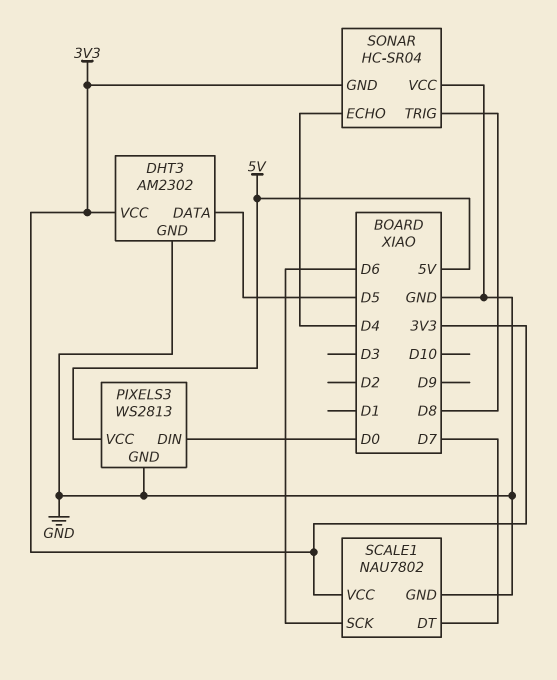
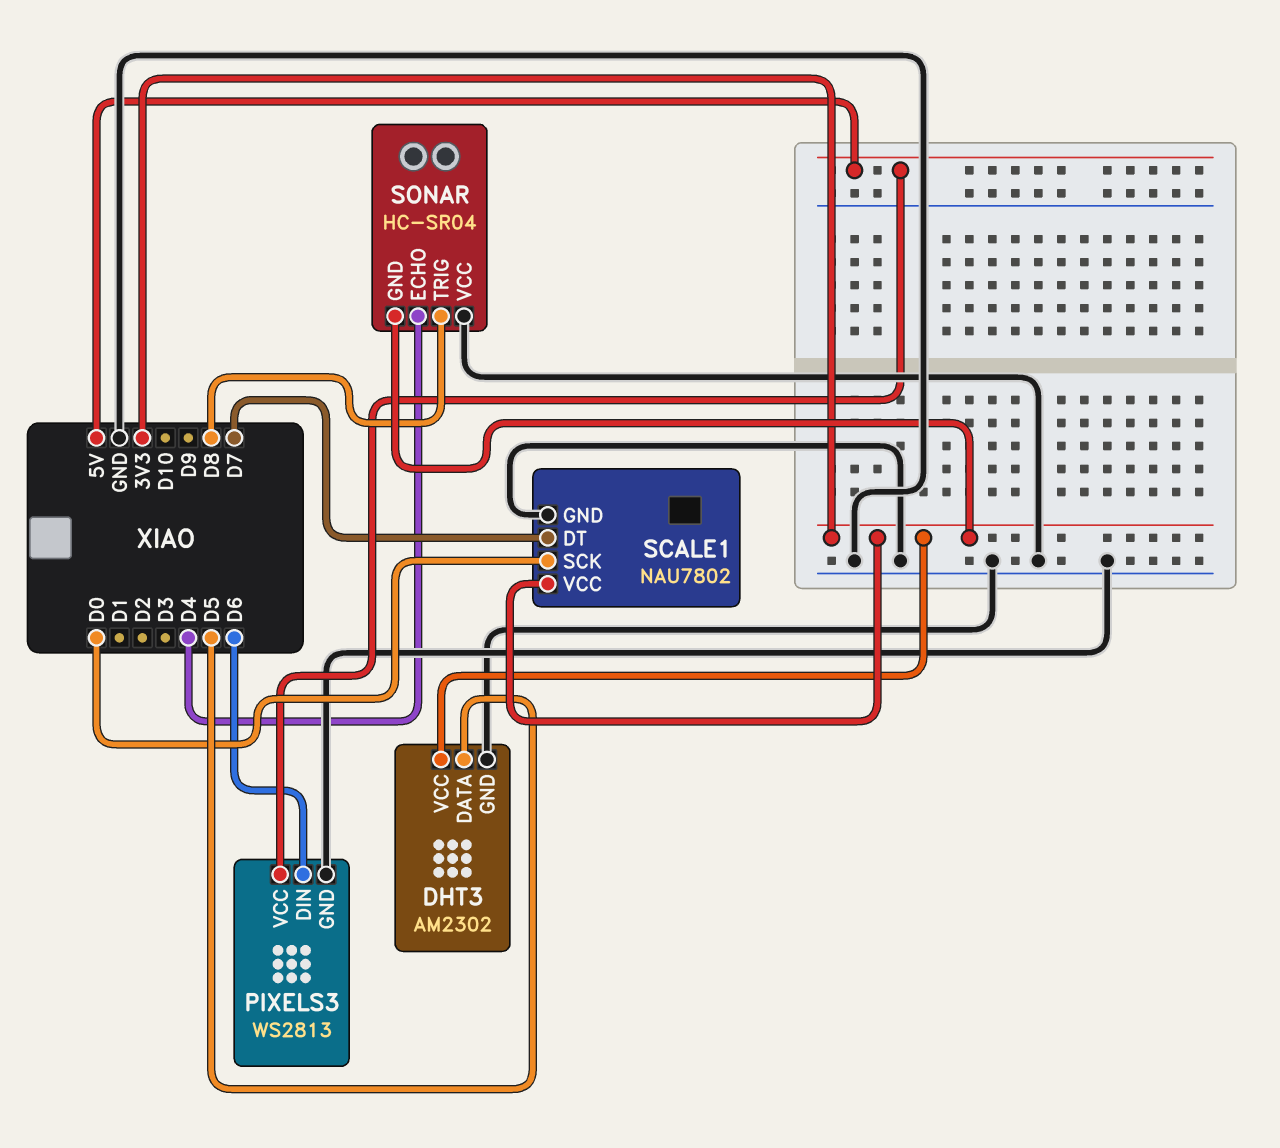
PIXELS3 pin DIN: D0 -> D6
SCALE1 pin SCK: D6 -> D0

